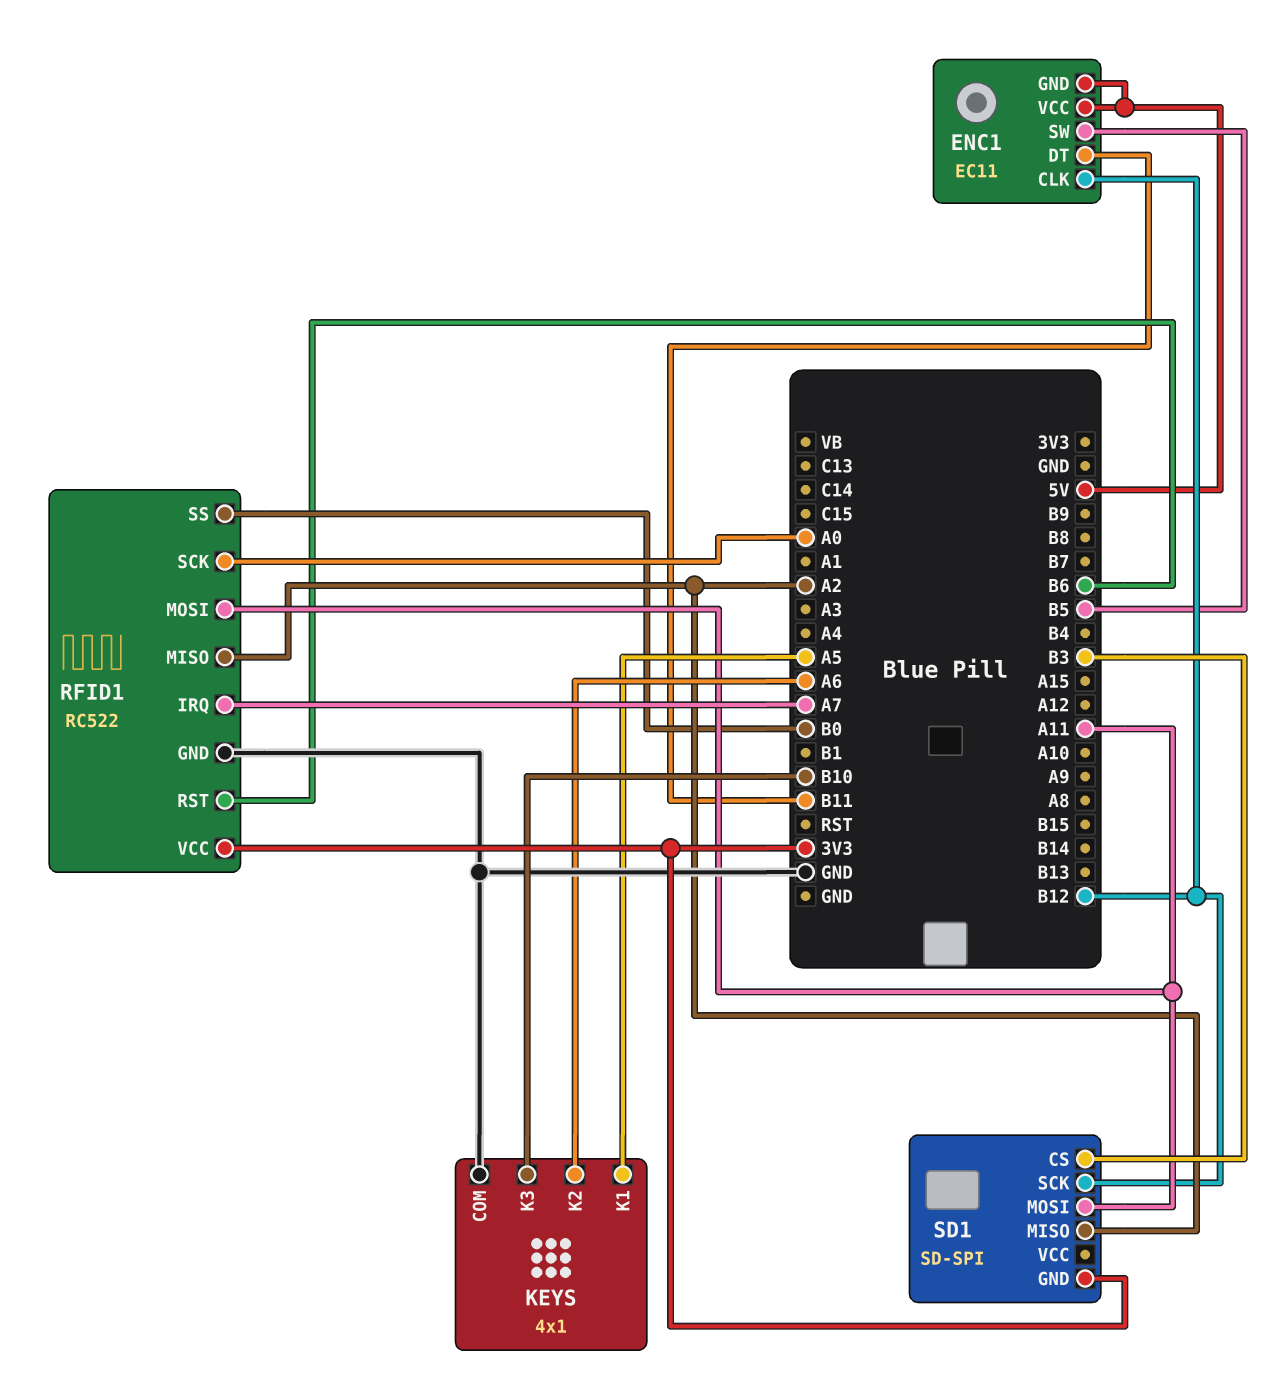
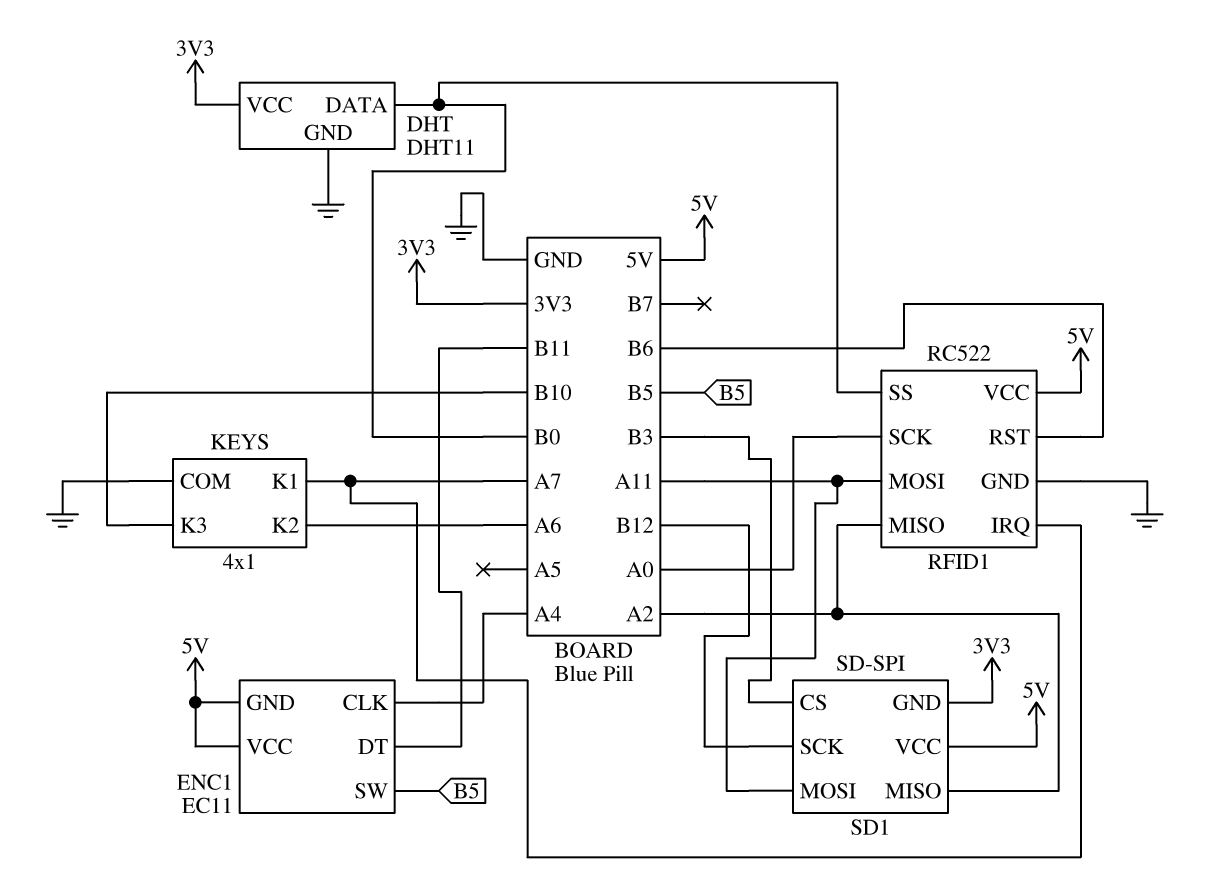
DHT: none -> DHT11
DHT pin DATA: none -> B0
DHT pin GND: none -> GND
DHT pin VCC: none -> 3V3
ENC1 pin CLK: B12 -> A4
KEYS pin K1: A5 -> A7
RFID1 pin VCC: 3V3 -> 5V
SD1 pin VCC: none -> 5V

